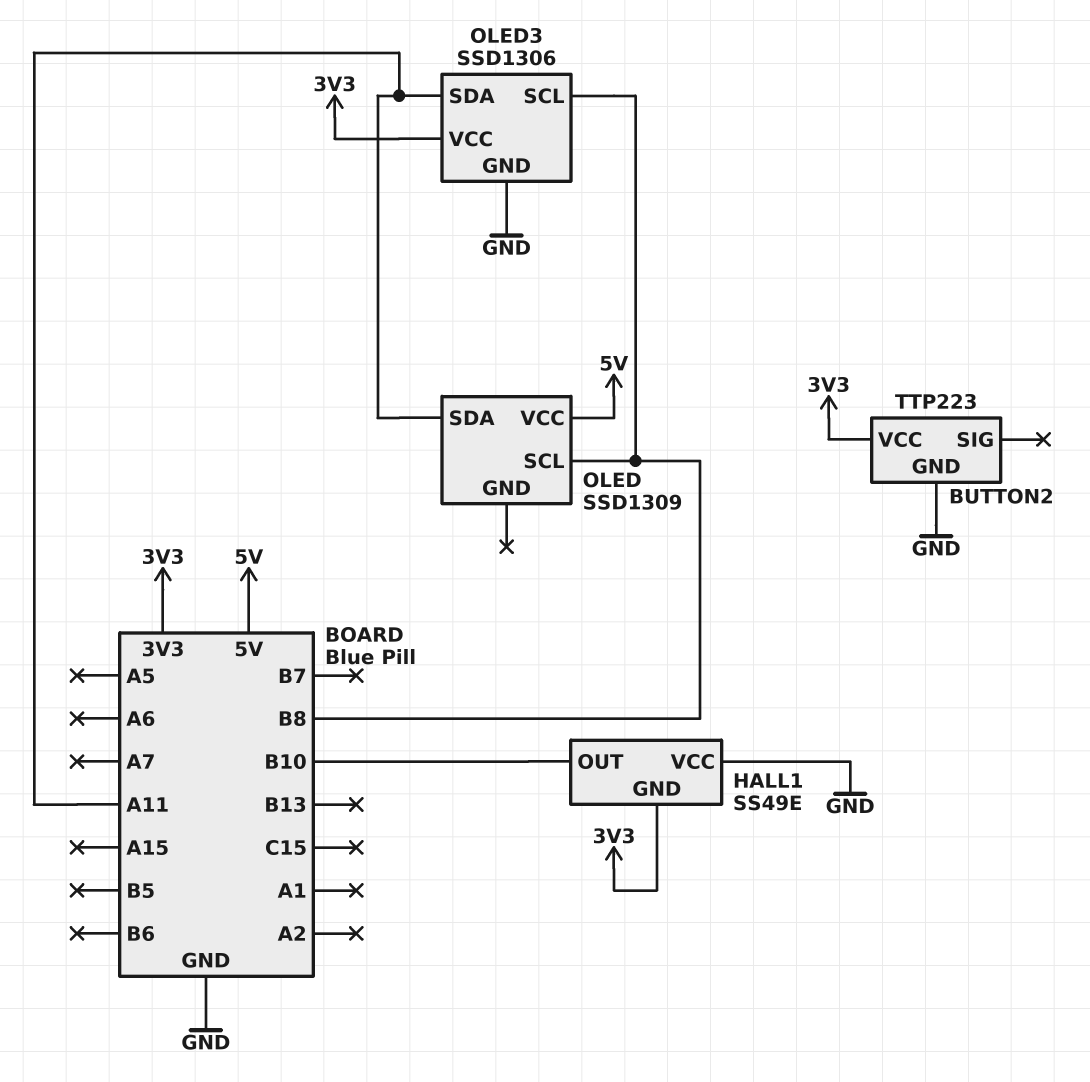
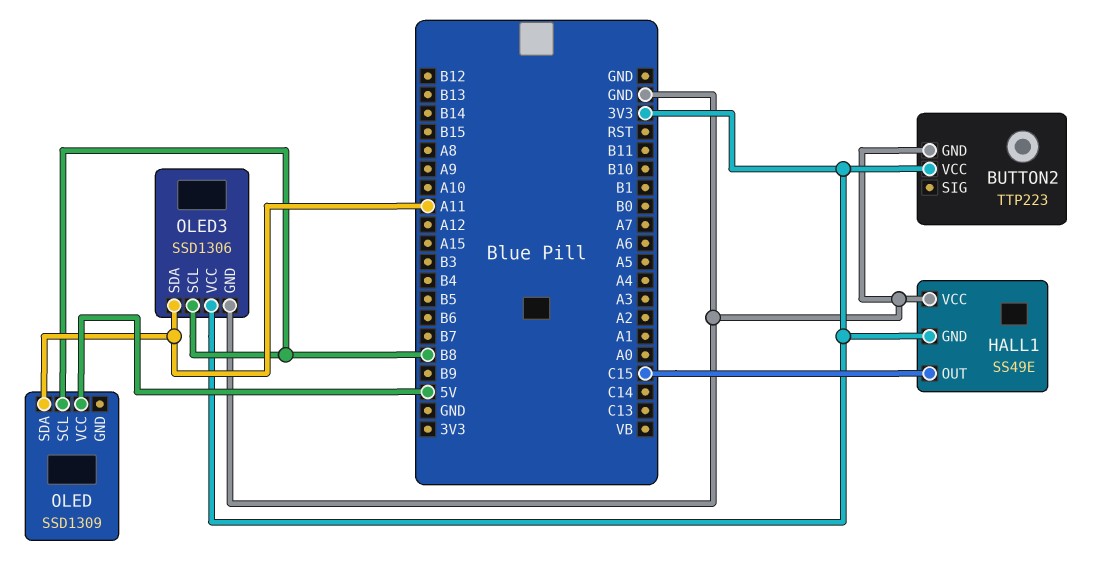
HALL1 pin OUT: B10 -> C15

